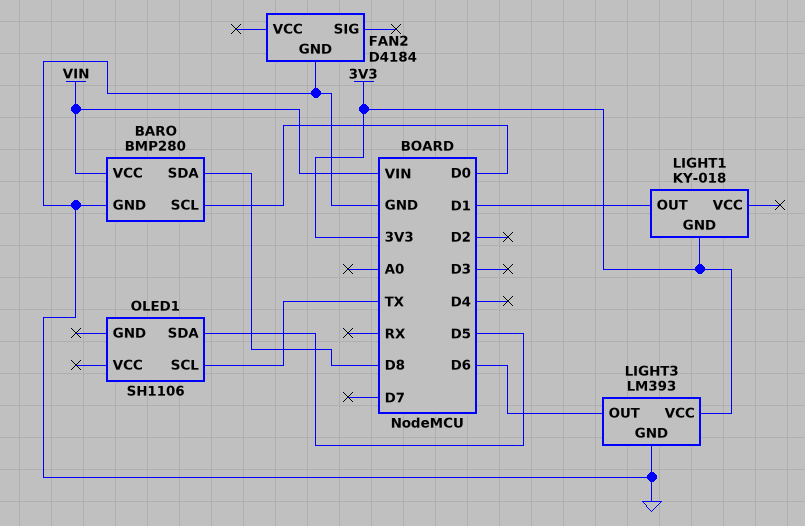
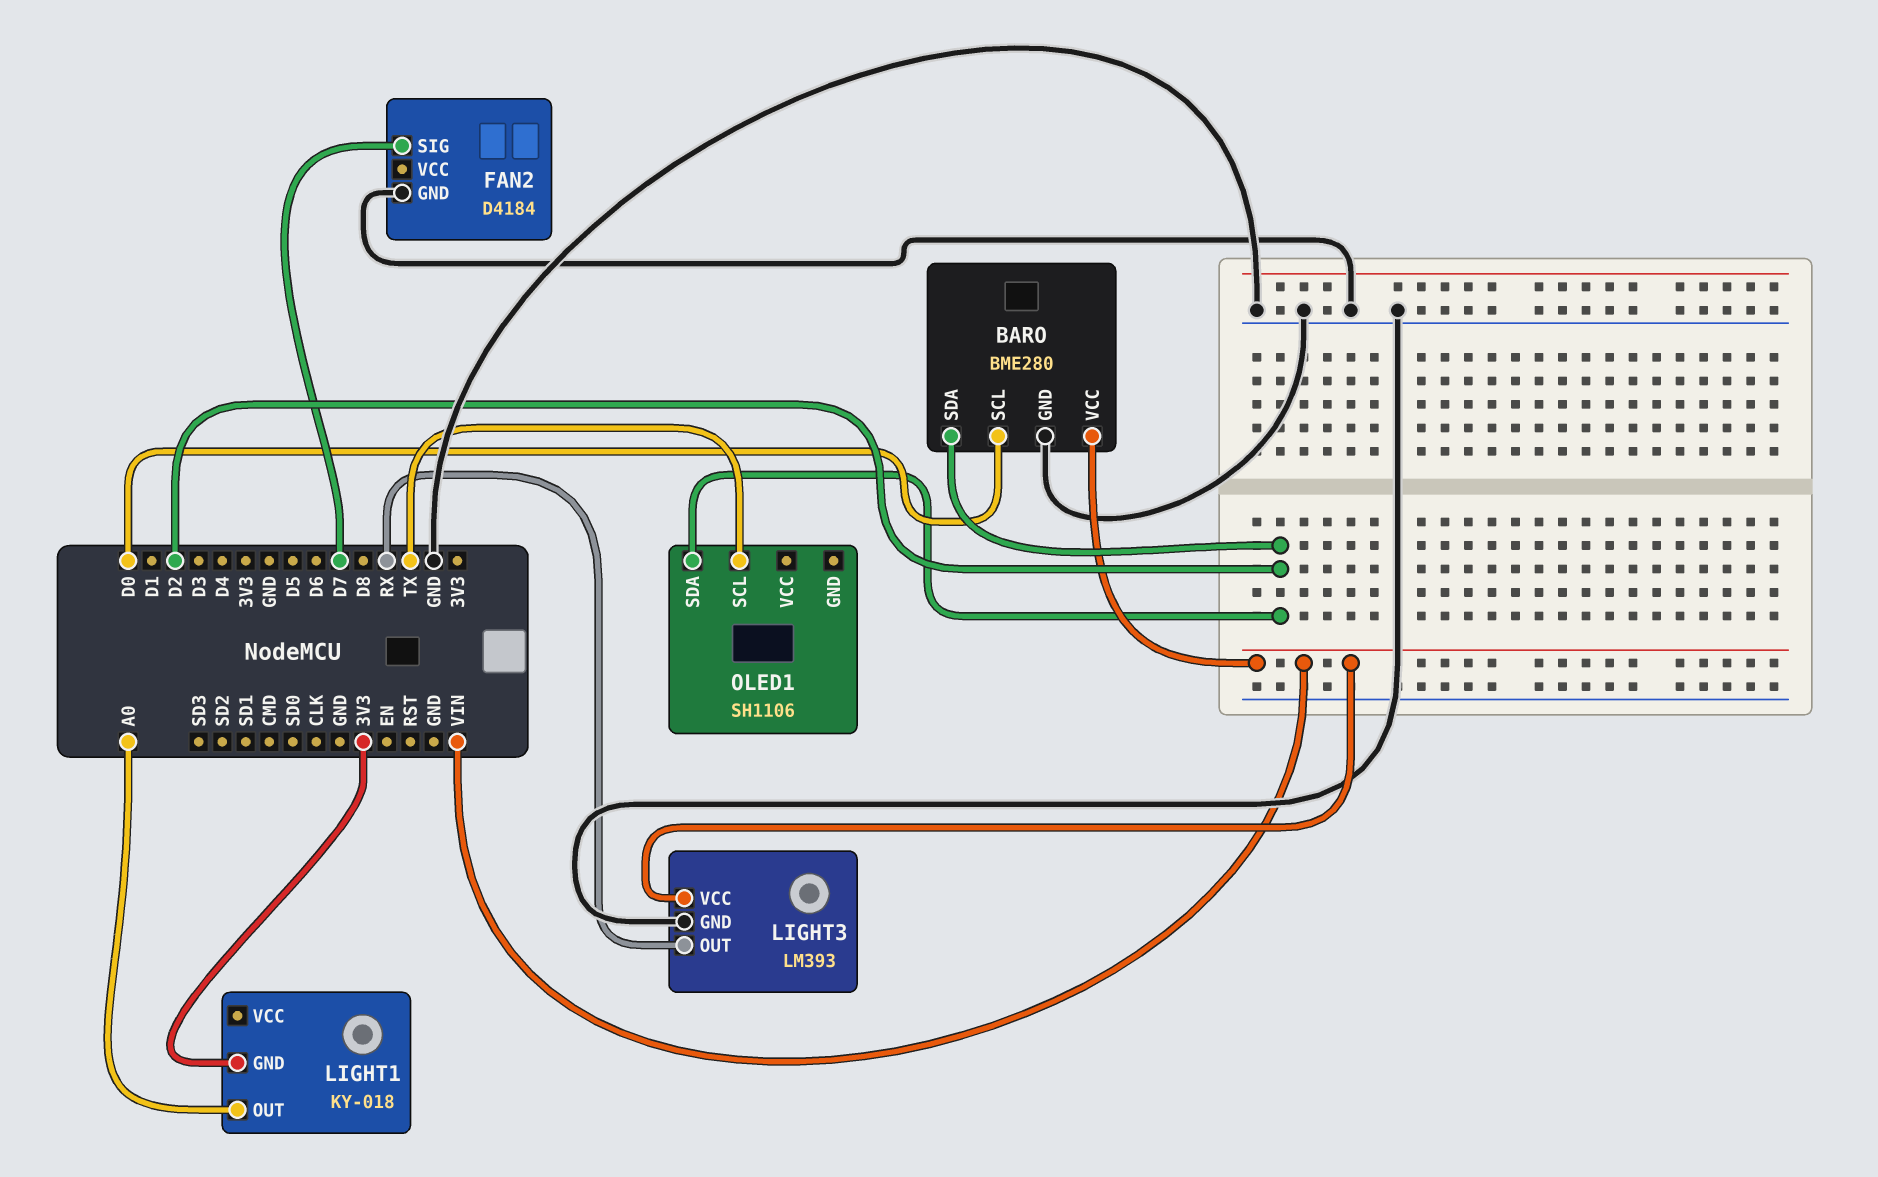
BARO: BMP280 -> BME280
BARO pin SDA: D8 -> D2
FAN2 pin SIG: none -> D7
LIGHT1 pin OUT: D1 -> A0
LIGHT3 pin OUT: D6 -> RX
LIGHT3 pin VCC: 3V3 -> VIN
OLED1 pin SDA: D5 -> D2

